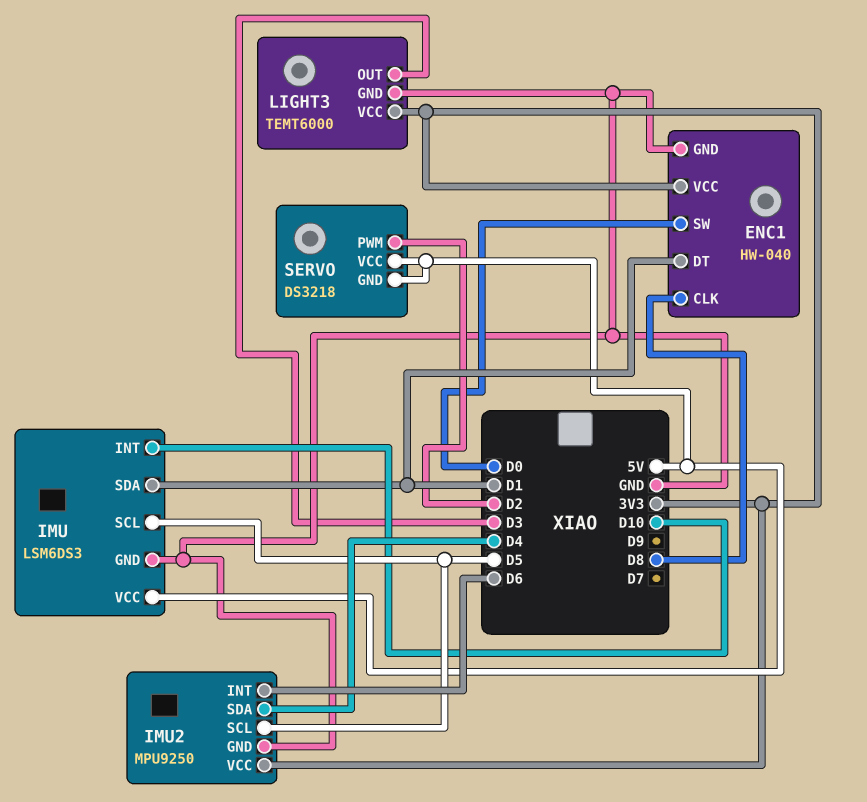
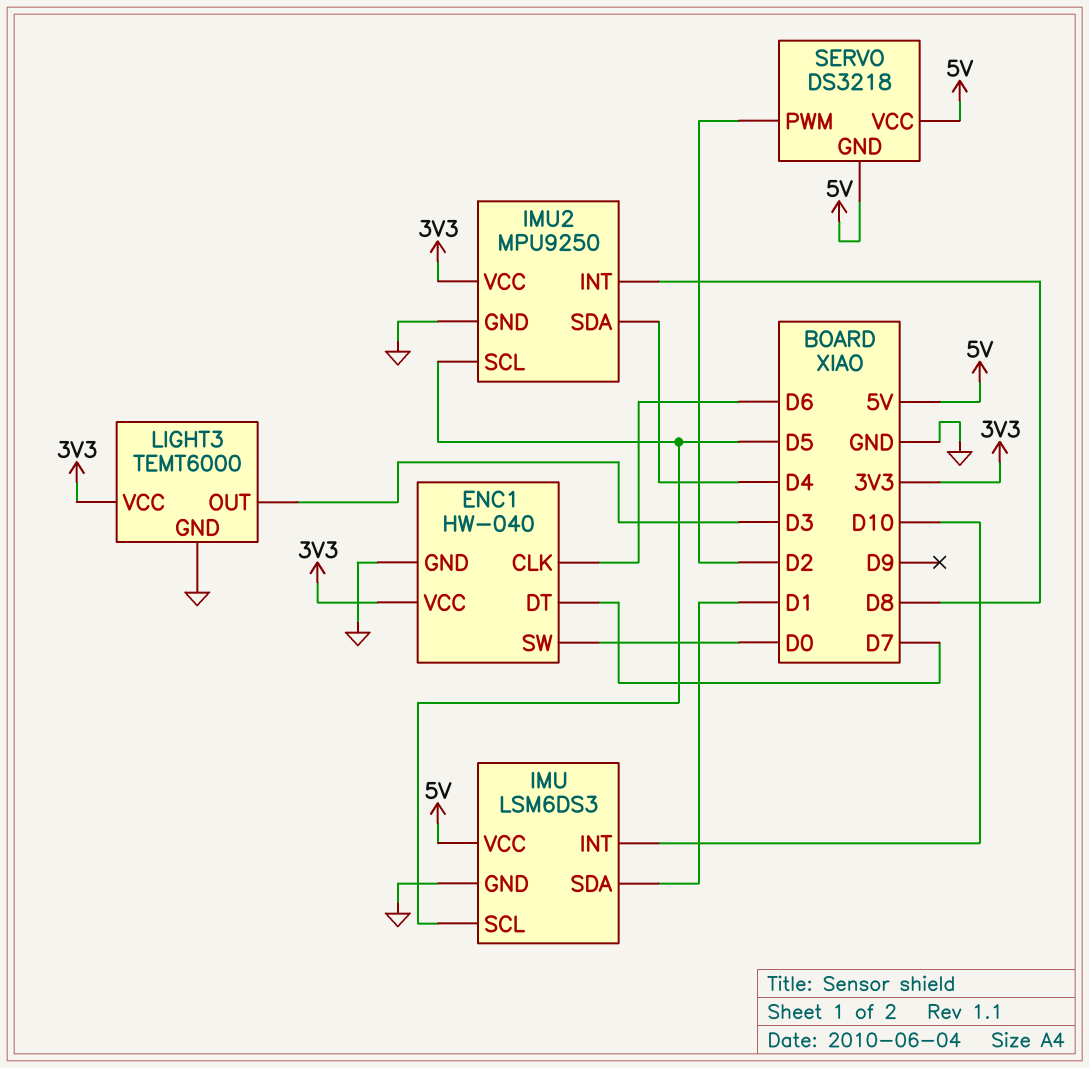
ENC1 pin CLK: D8 -> D6
ENC1 pin DT: D1 -> D7
IMU2 pin INT: D6 -> D8

